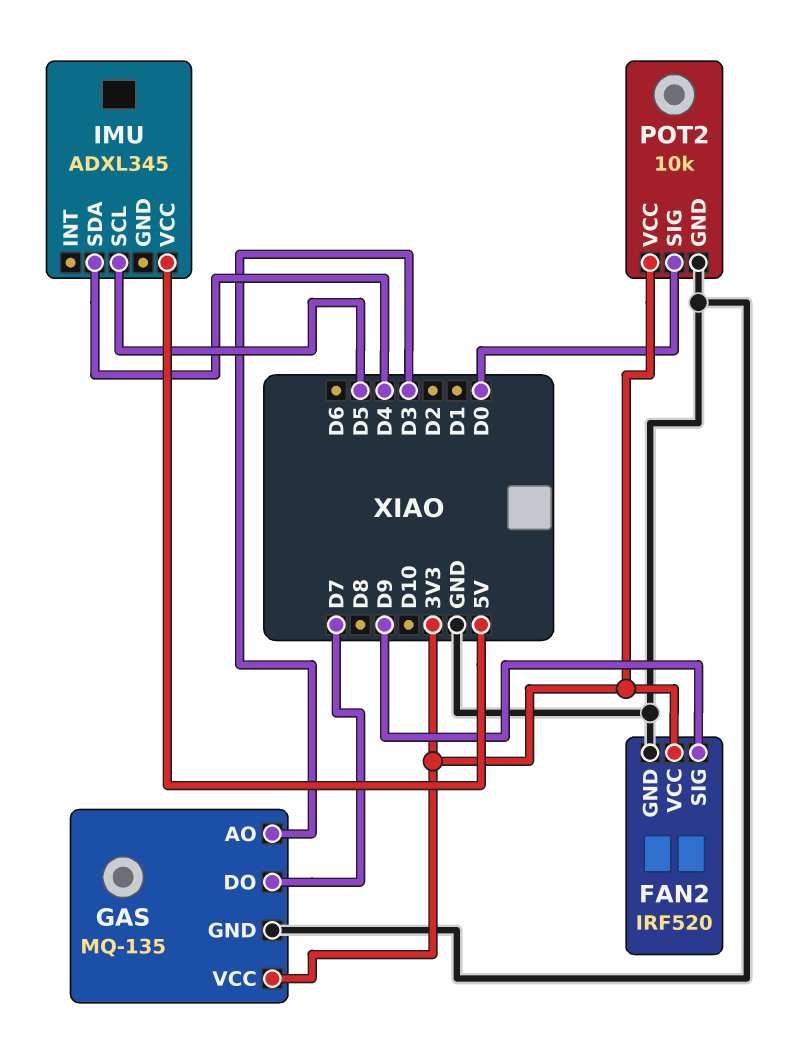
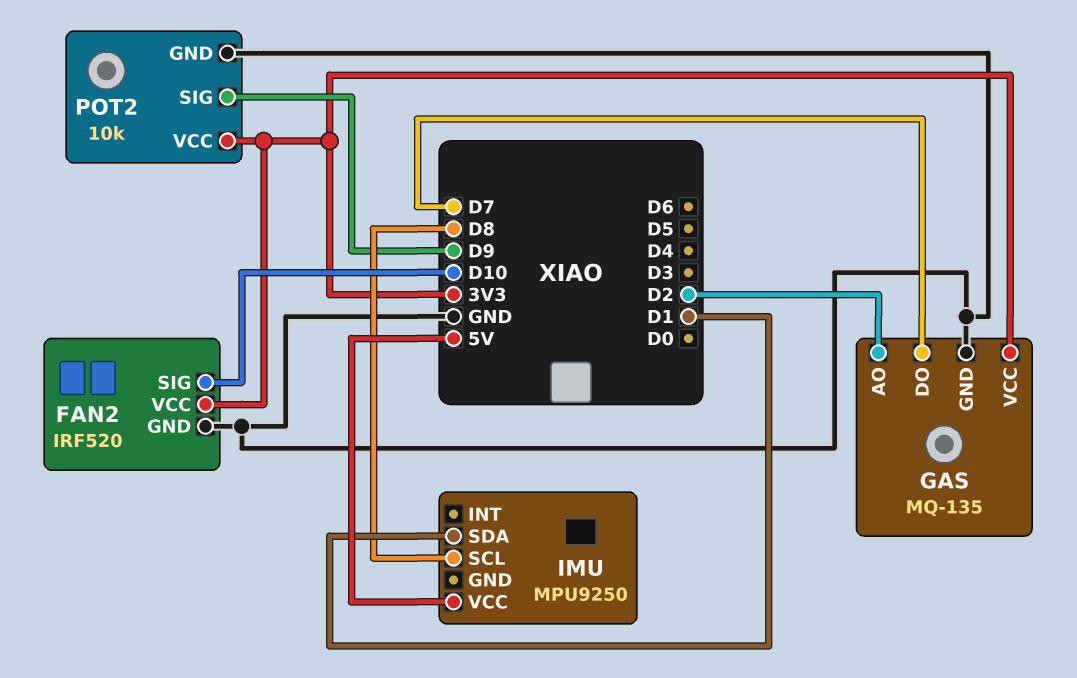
FAN2 pin SIG: D9 -> D10
GAS pin AO: D3 -> D2
IMU: ADXL345 -> MPU9250
IMU pin SCL: D5 -> D8
IMU pin SDA: D4 -> D1
POT2 pin SIG: D0 -> D9

